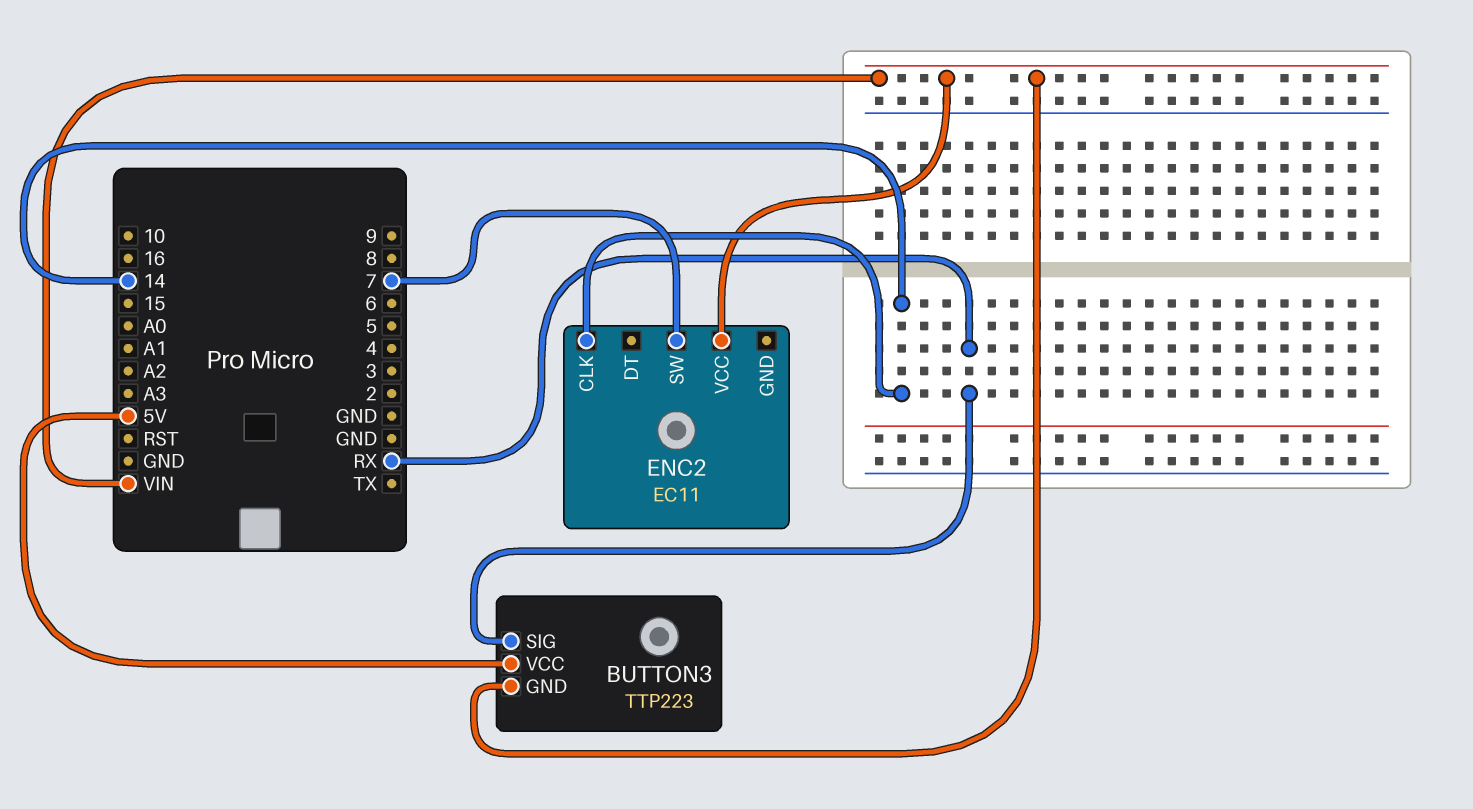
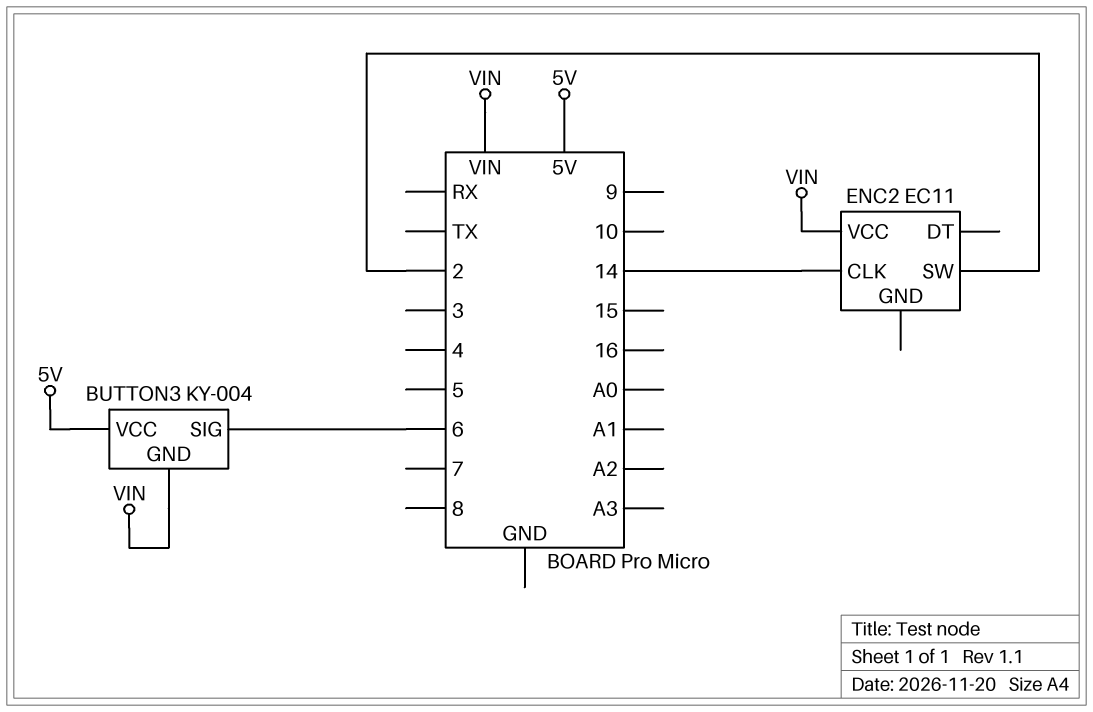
BUTTON3: TTP223 -> KY-004
BUTTON3 pin SIG: RX -> 6
ENC2 pin SW: 7 -> 2

